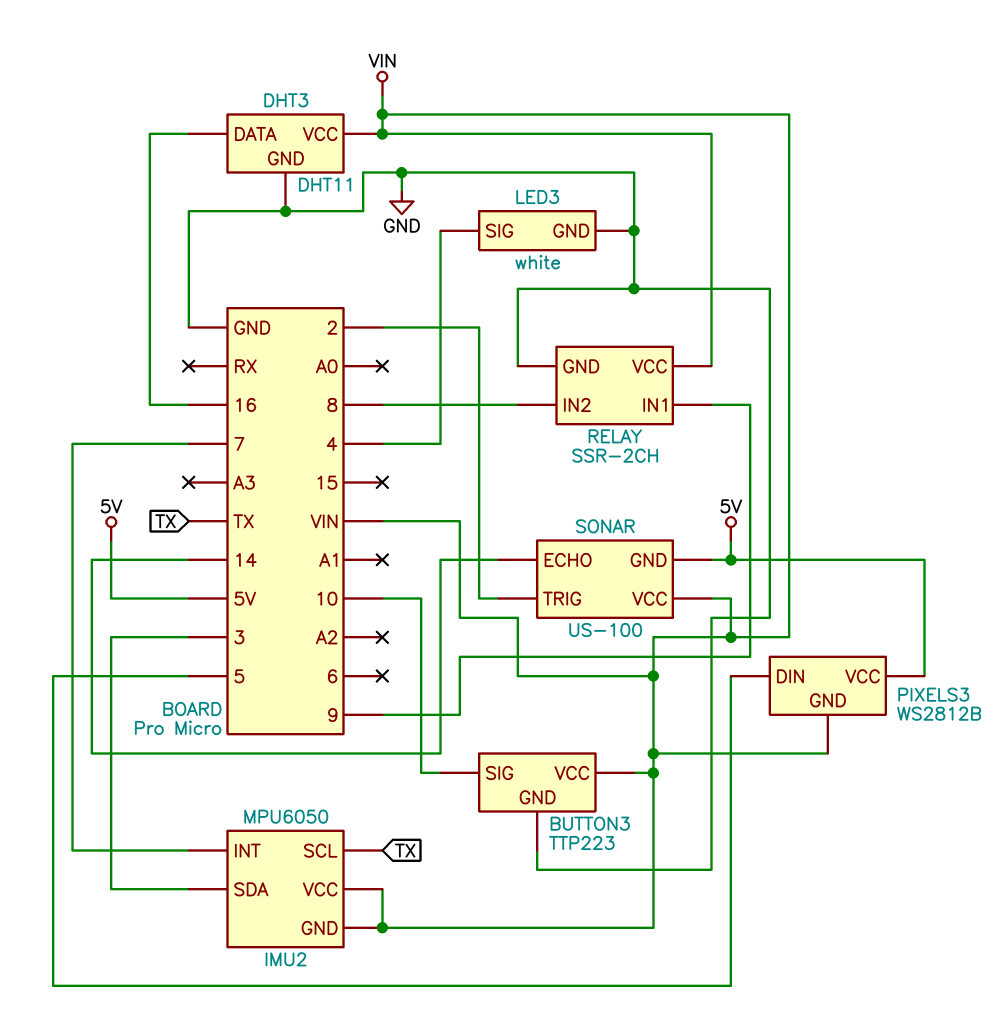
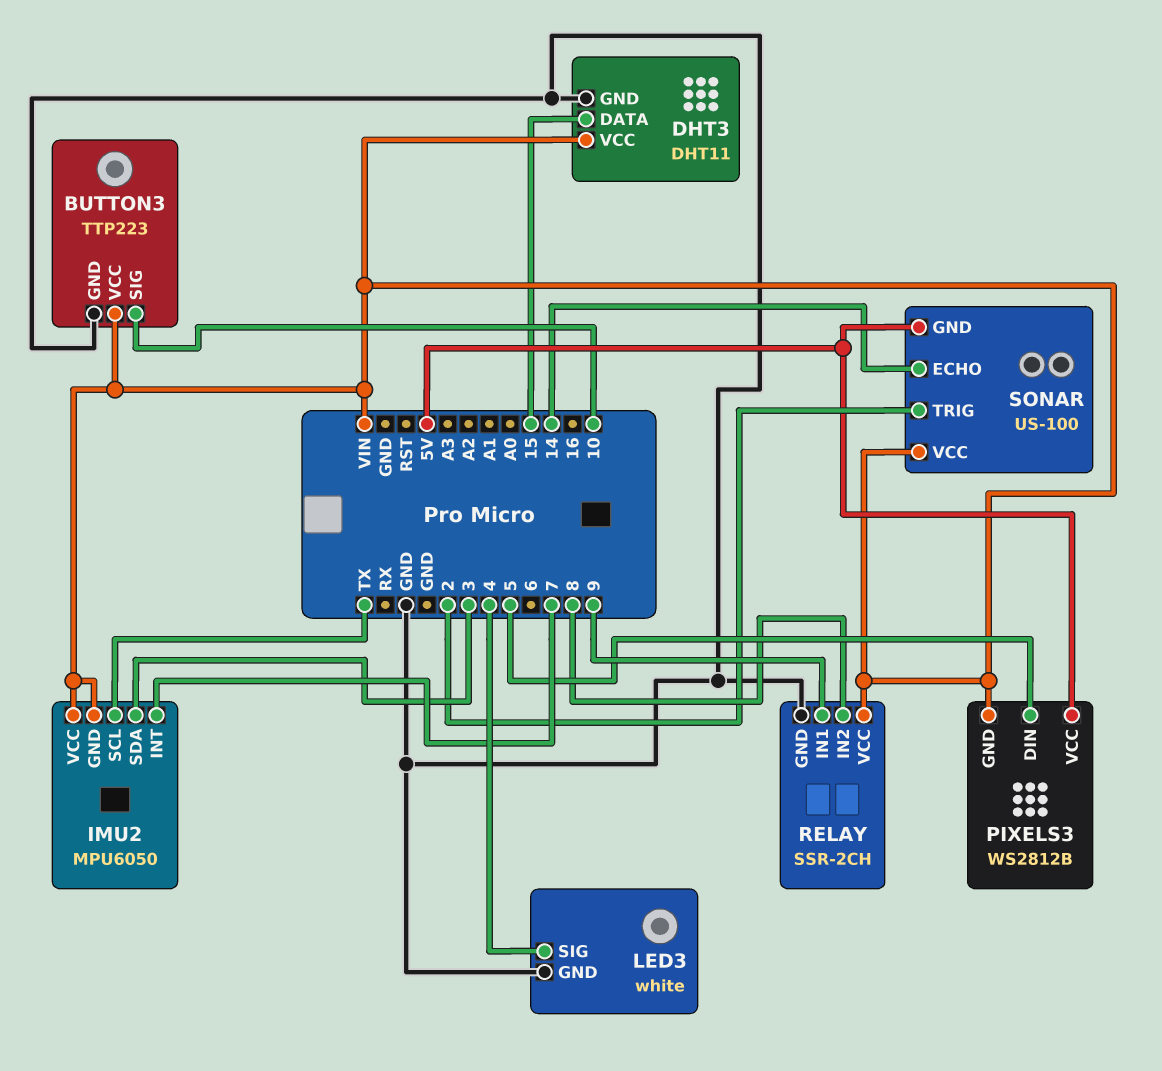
DHT3 pin DATA: 16 -> 15

